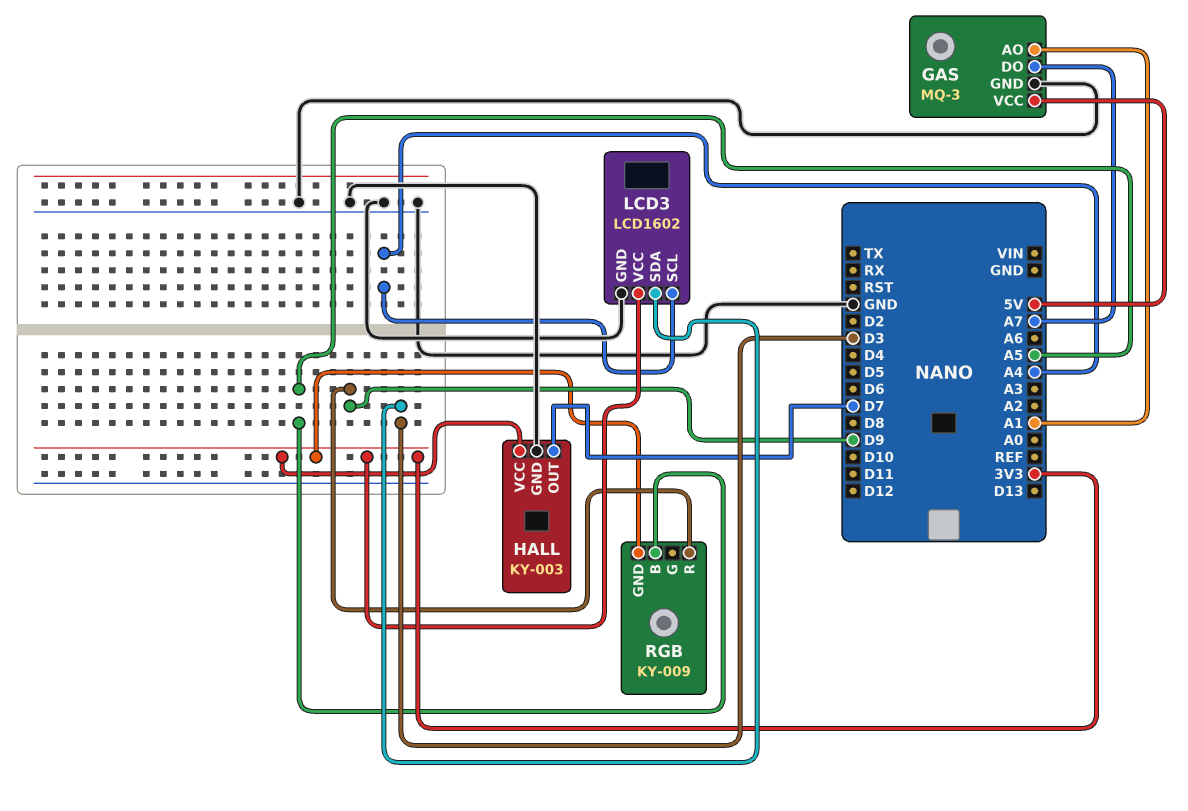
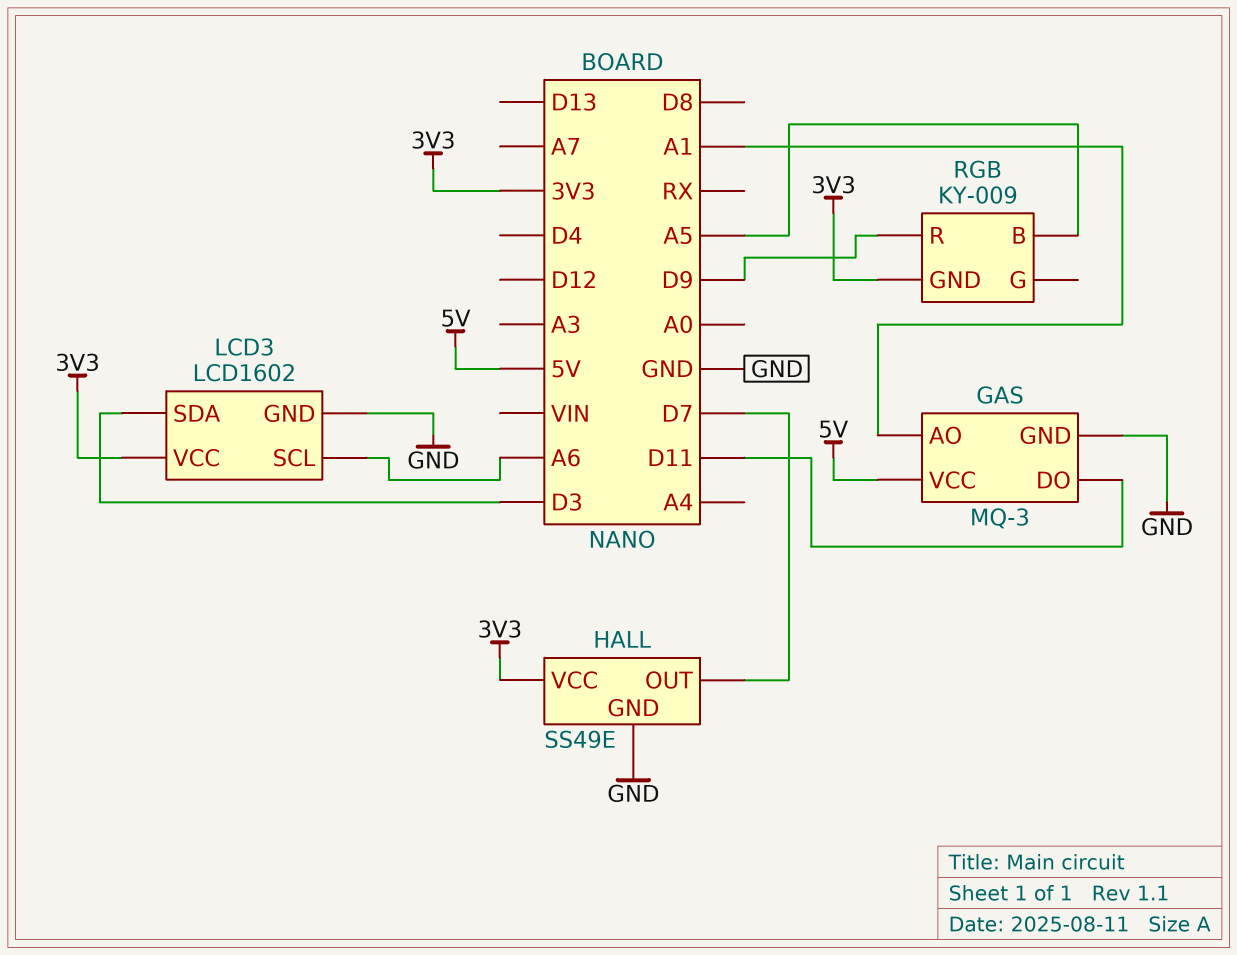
GAS pin DO: A7 -> D11
HALL: KY-003 -> SS49E
LCD3 pin SCL: A4 -> A6

